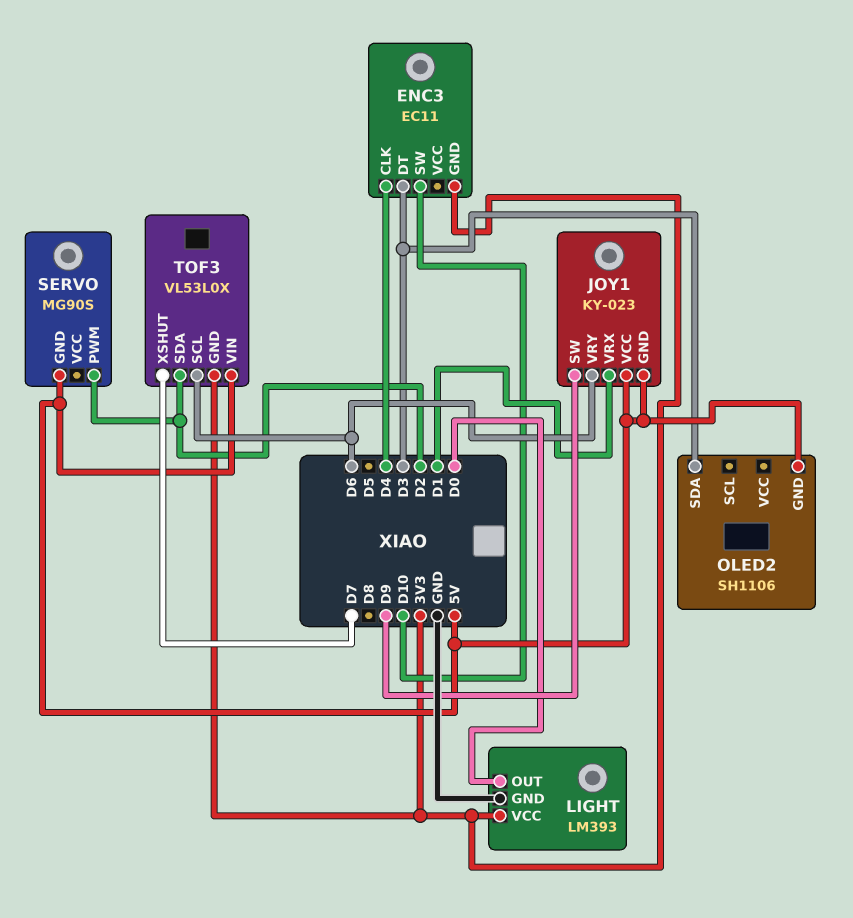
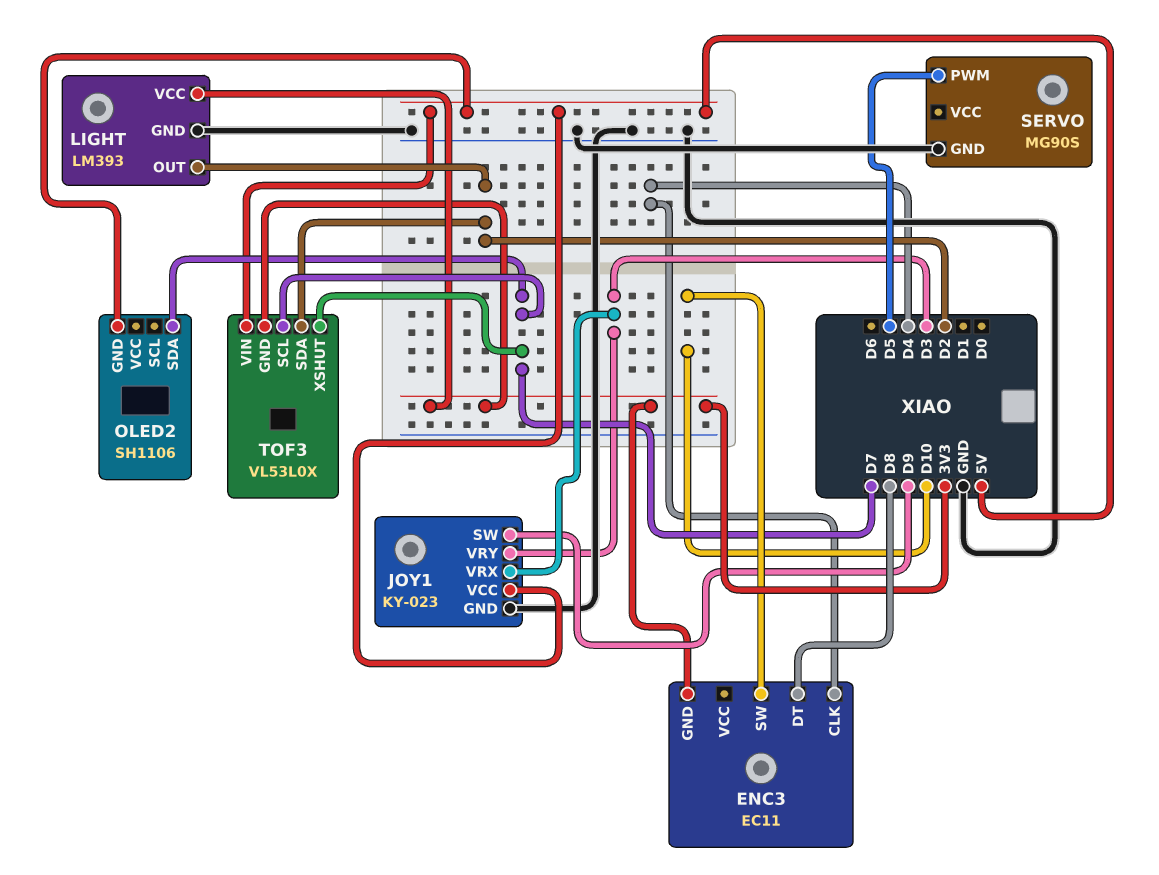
ENC3 pin DT: D3 -> D8
JOY1 pin GND: 5V -> GND
JOY1 pin VRX: D1 -> D3
JOY1 pin VRY: D6 -> D3
LIGHT pin OUT: D0 -> D2
OLED2 pin SDA: D3 -> D7
SERVO pin GND: 5V -> GND
SERVO pin PWM: D2 -> D5
TOF3 pin SCL: D6 -> D7

